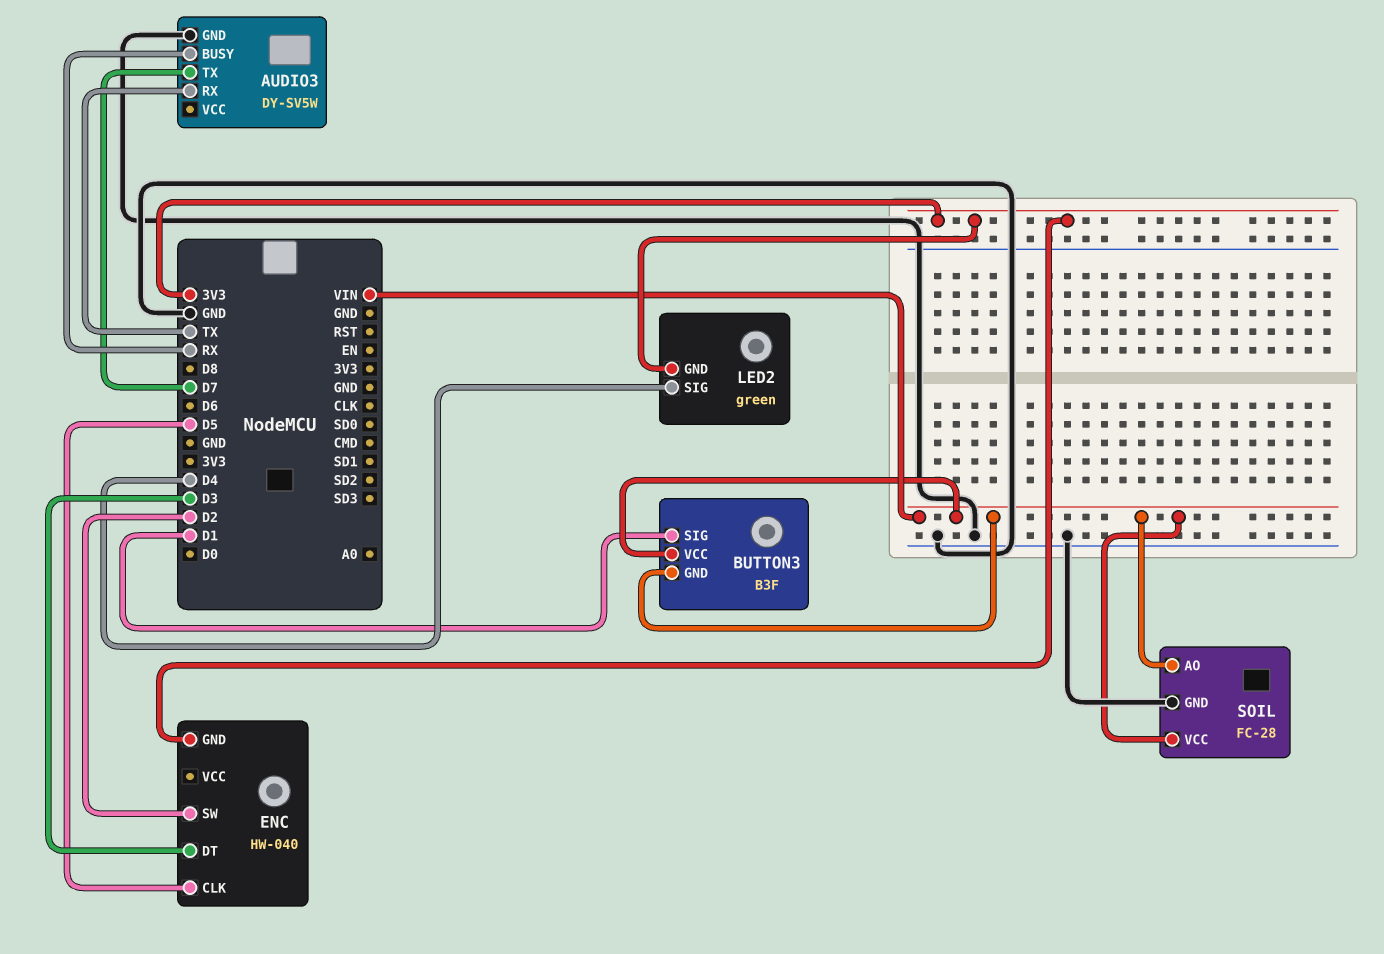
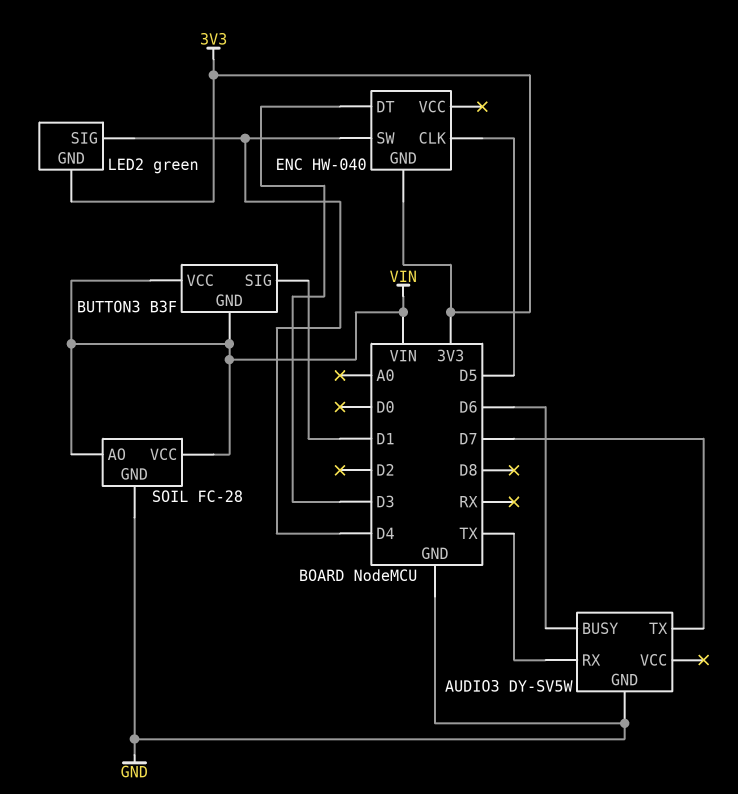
AUDIO3 pin BUSY: RX -> D6
ENC pin SW: D2 -> D4

